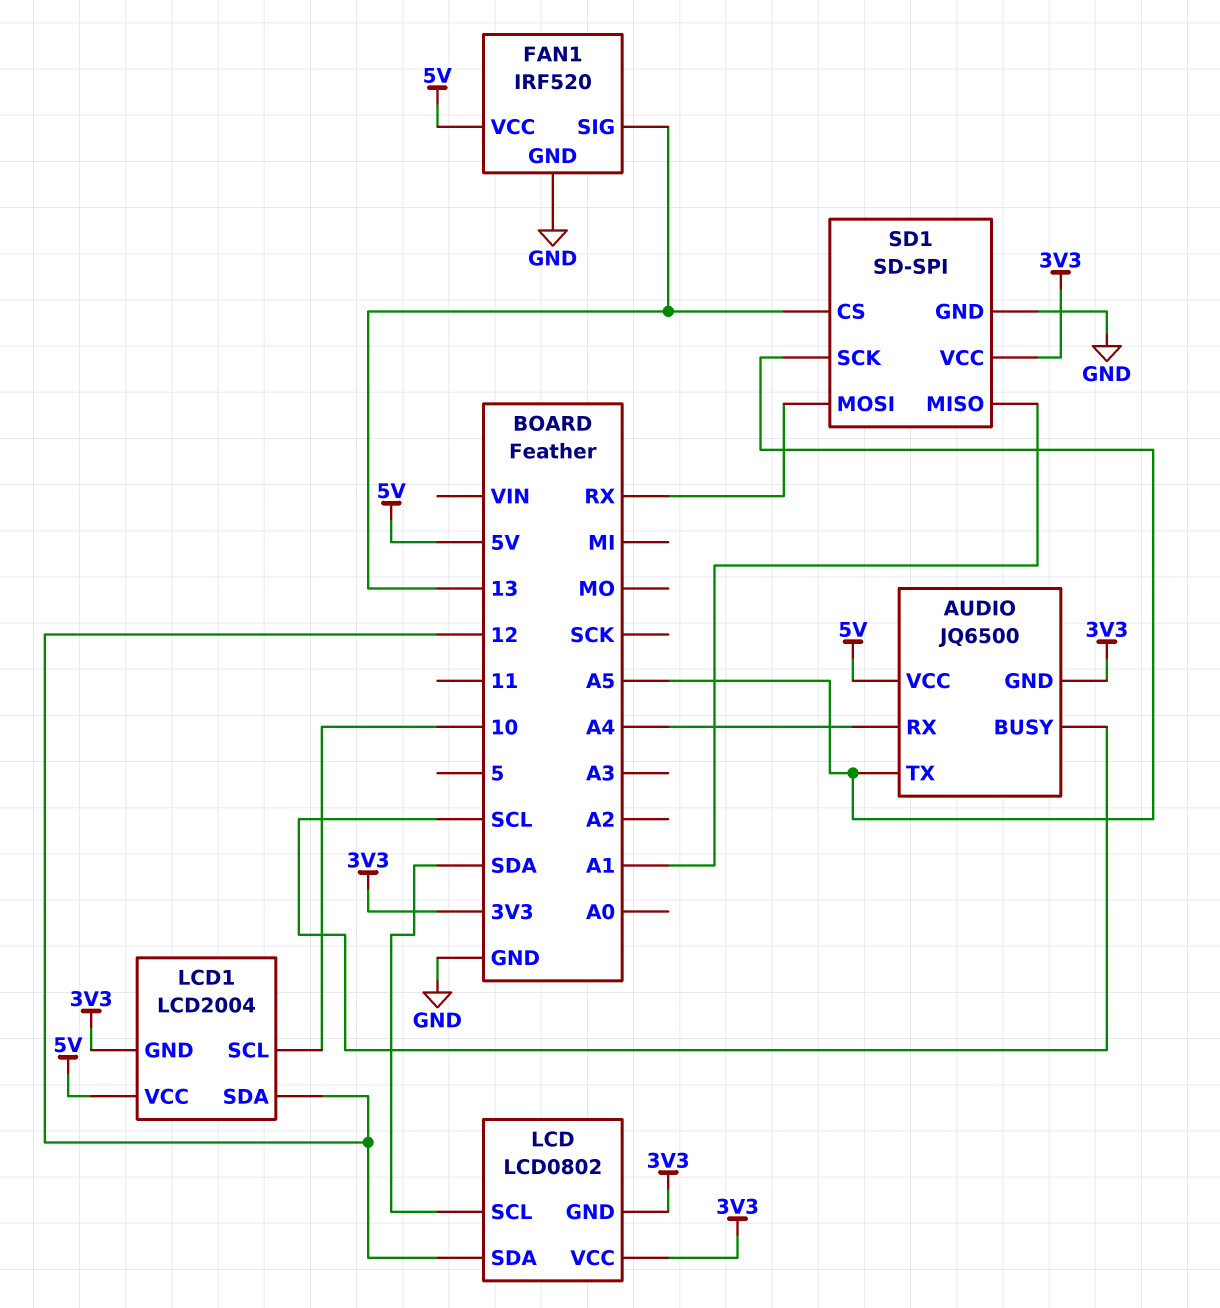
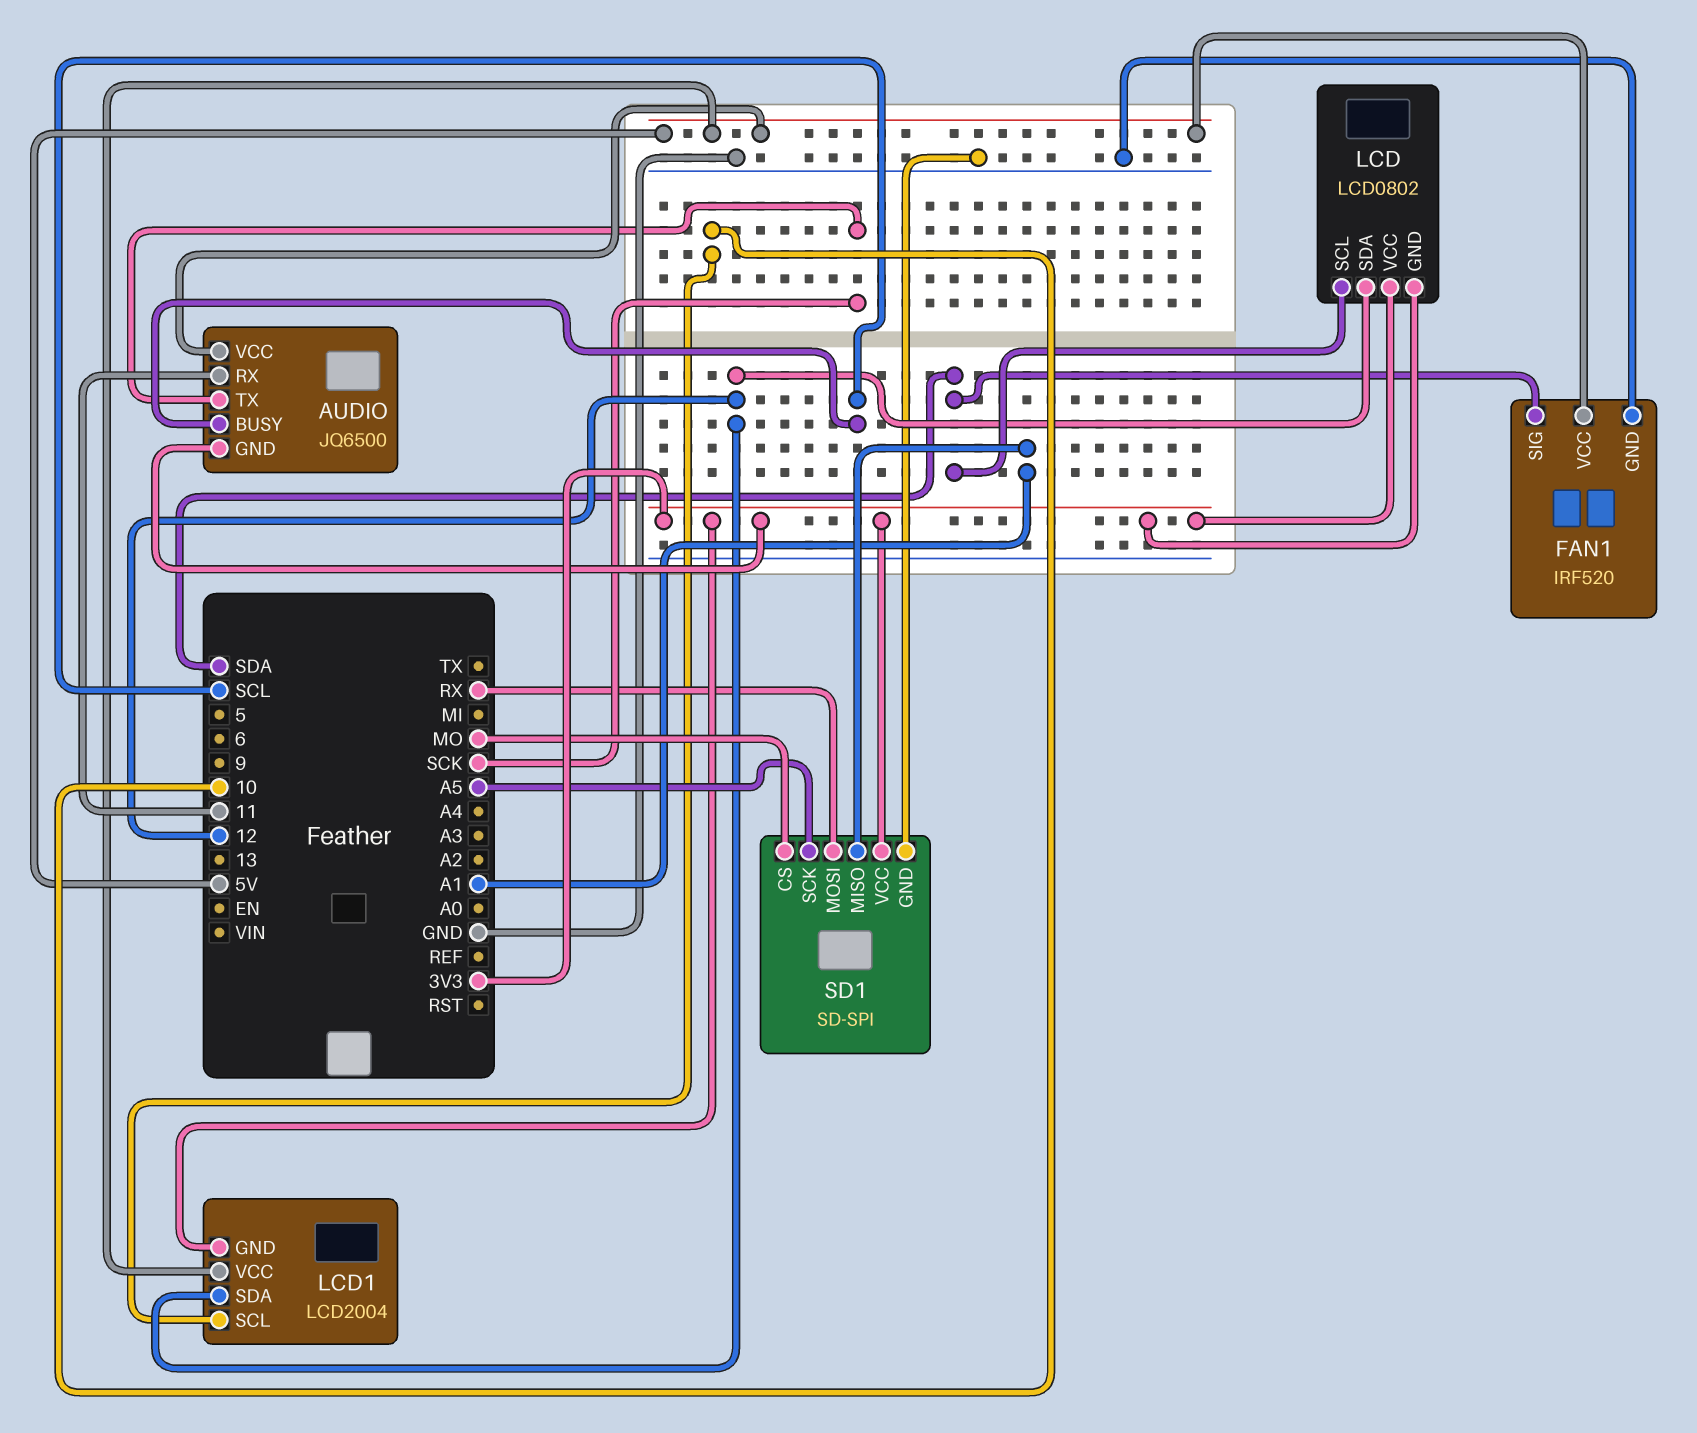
AUDIO pin RX: A4 -> 11
AUDIO pin TX: A5 -> SCK
FAN1 pin SIG: 13 -> SDA
SD1 pin CS: 13 -> MO

